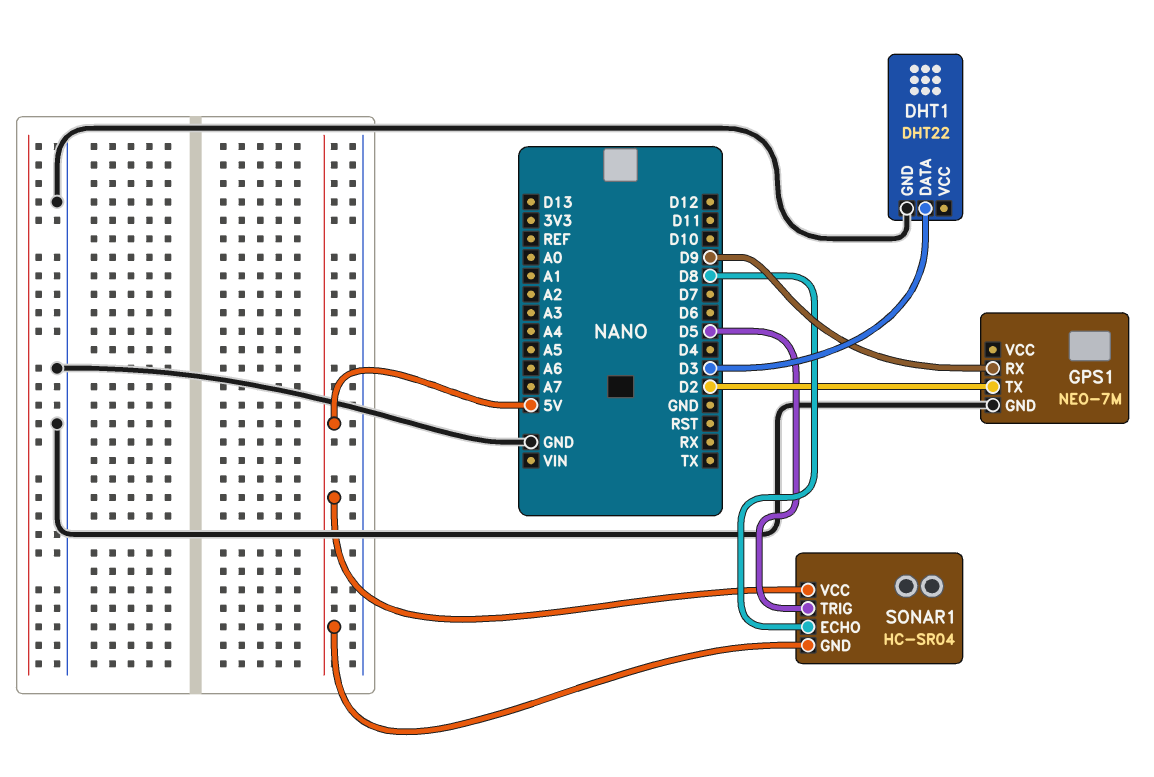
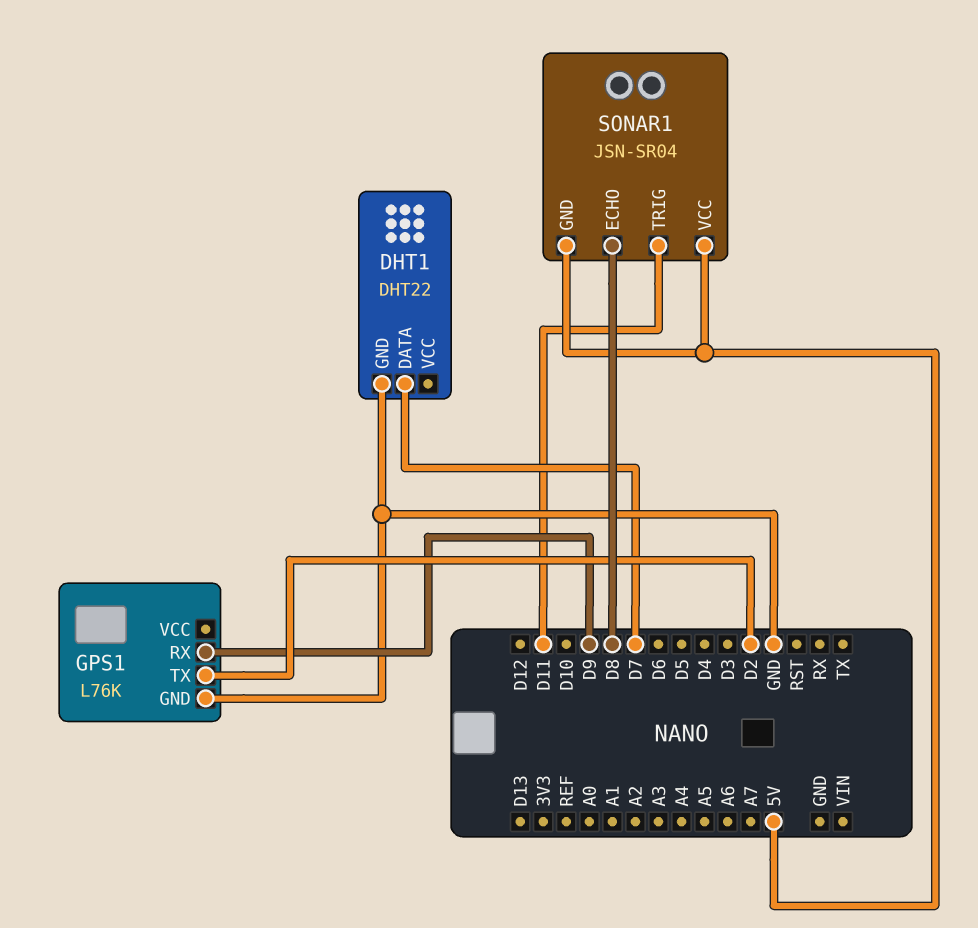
DHT1 pin DATA: D3 -> D7
GPS1: NEO-7M -> L76K
SONAR1: HC-SR04 -> JSN-SR04
SONAR1 pin TRIG: D5 -> D11

